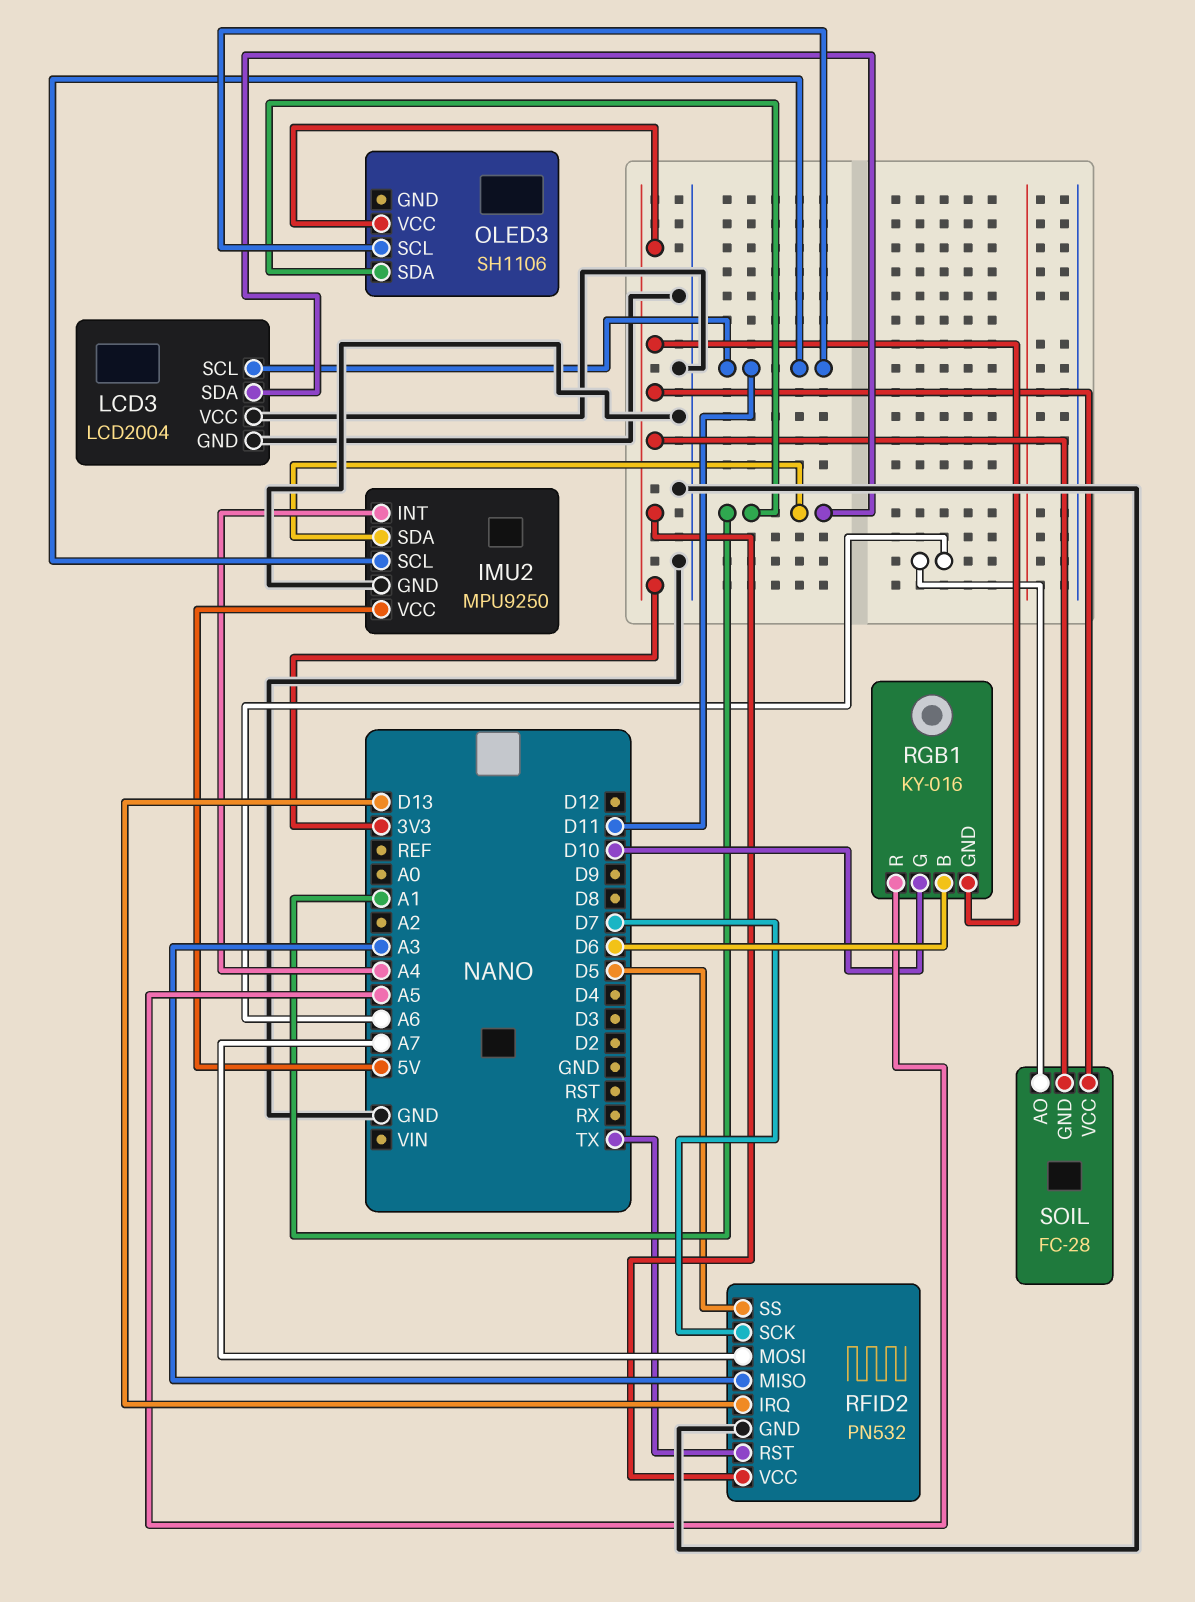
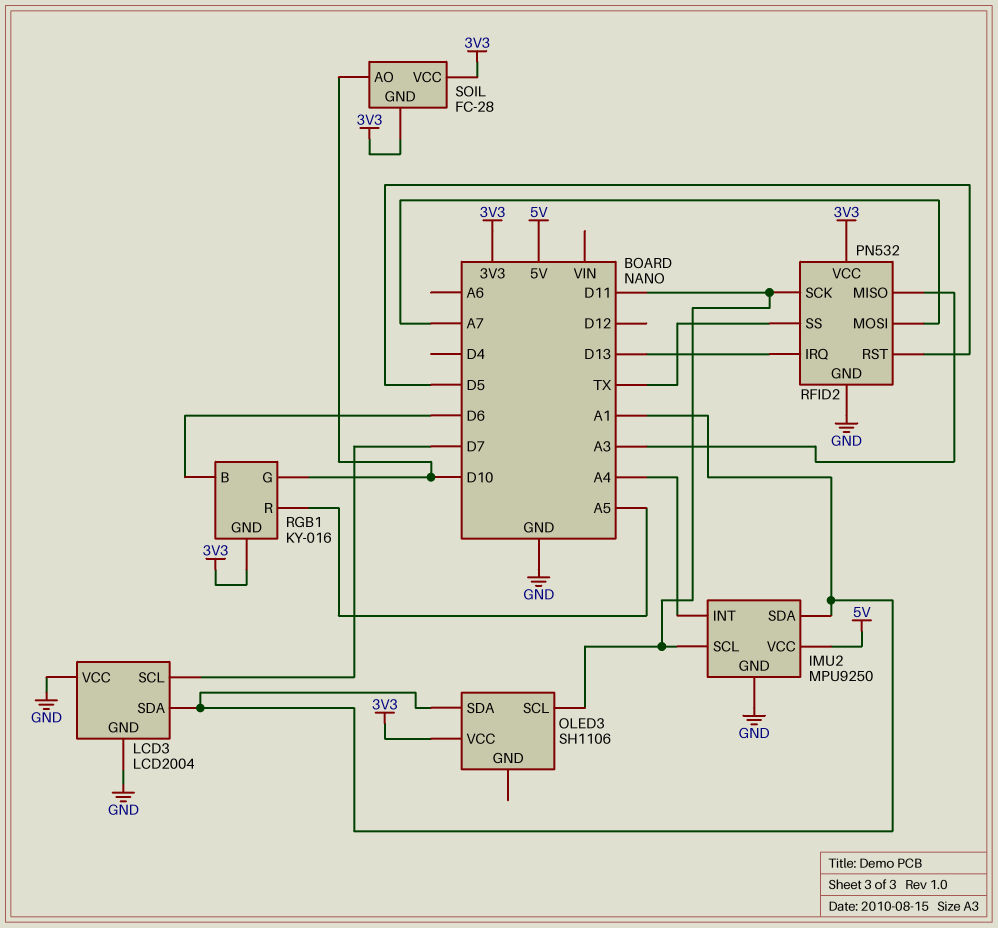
LCD3 pin SCL: D11 -> D7
RFID2 pin RST: TX -> D5
RFID2 pin SCK: D7 -> D11
RFID2 pin SS: D5 -> TX
SOIL pin AO: A6 -> D10

